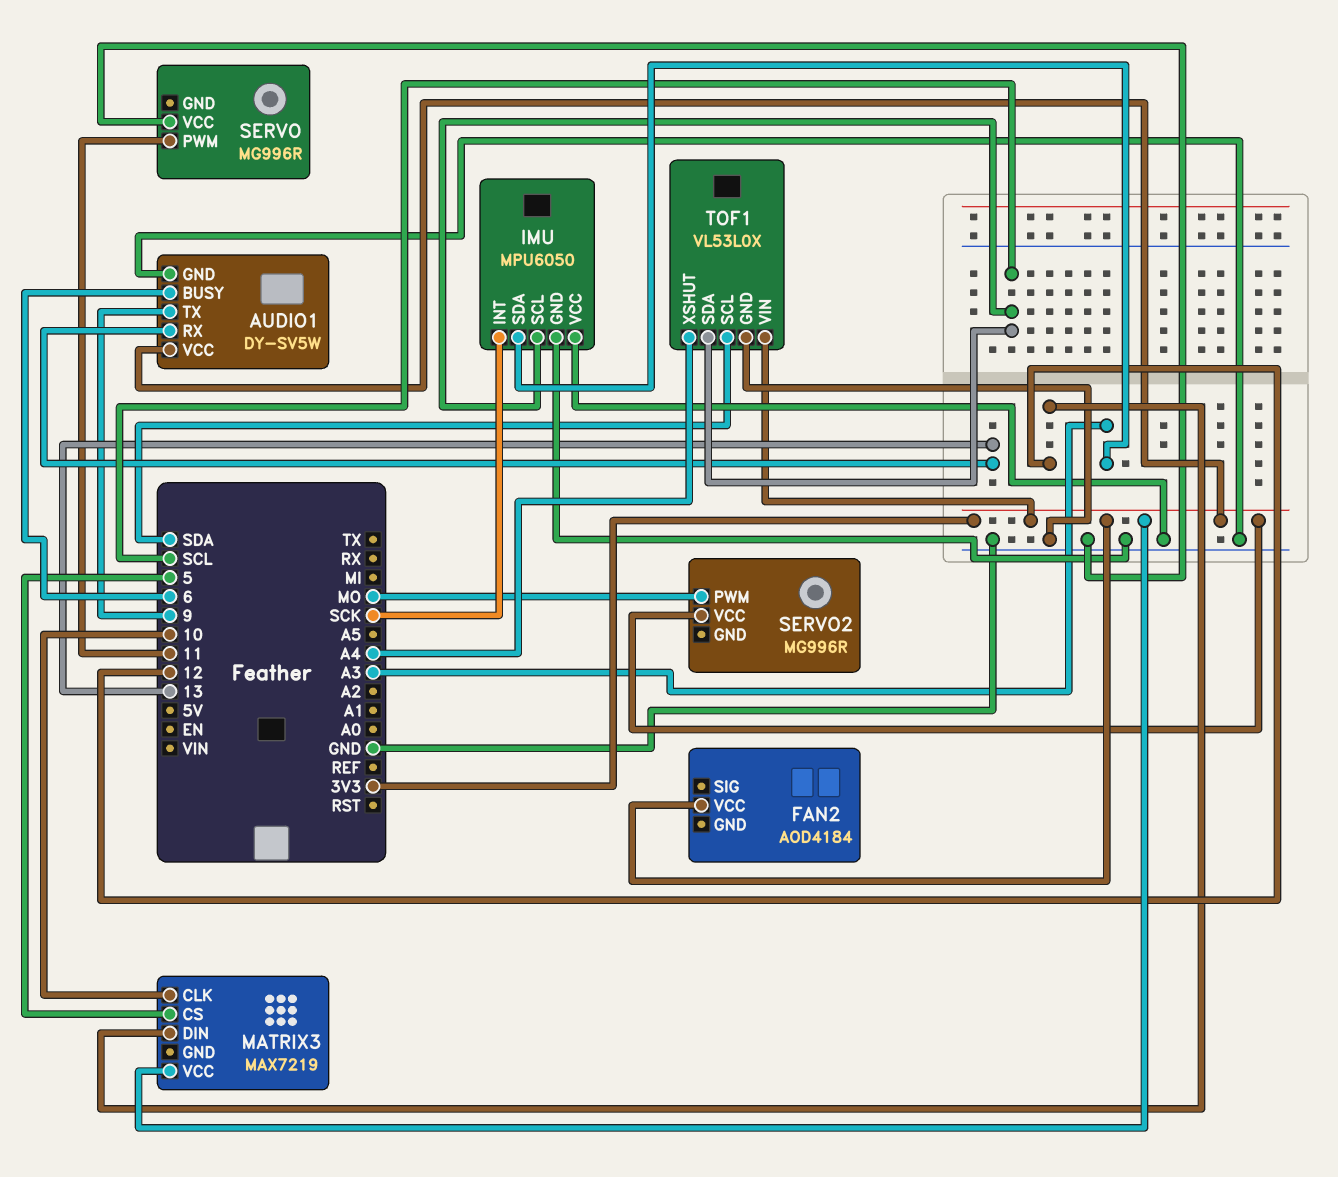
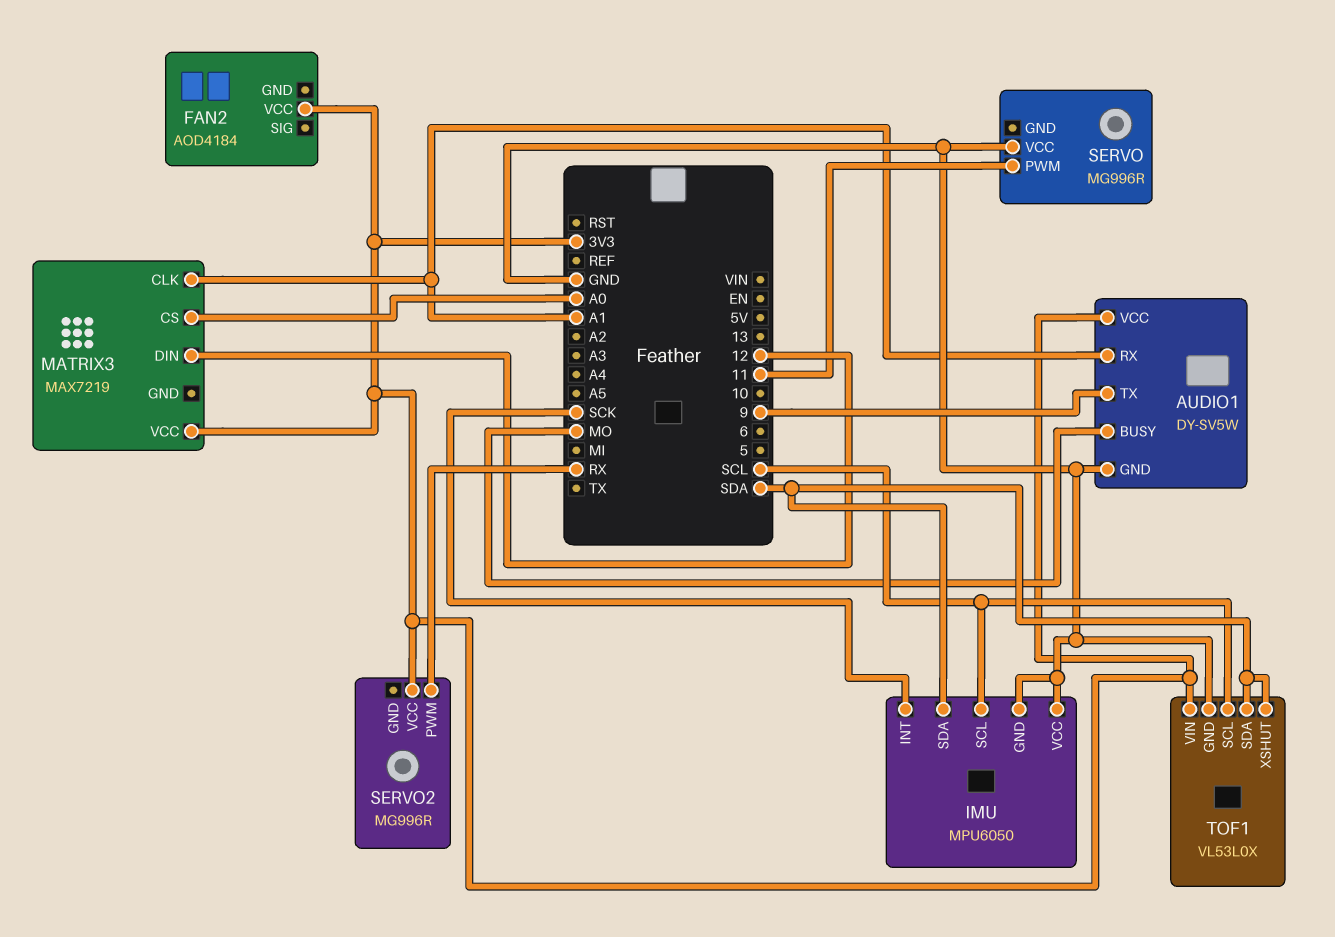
AUDIO1 pin BUSY: 6 -> MO
AUDIO1 pin RX: 13 -> A1
IMU pin SDA: A3 -> SDA
MATRIX3 pin CLK: 10 -> A1
MATRIX3 pin CS: 5 -> A0
SERVO2 pin PWM: MO -> RX
TOF1 pin SCL: SDA -> SCL
TOF1 pin SDA: SCL -> SDA
TOF1 pin XSHUT: A4 -> SDA

